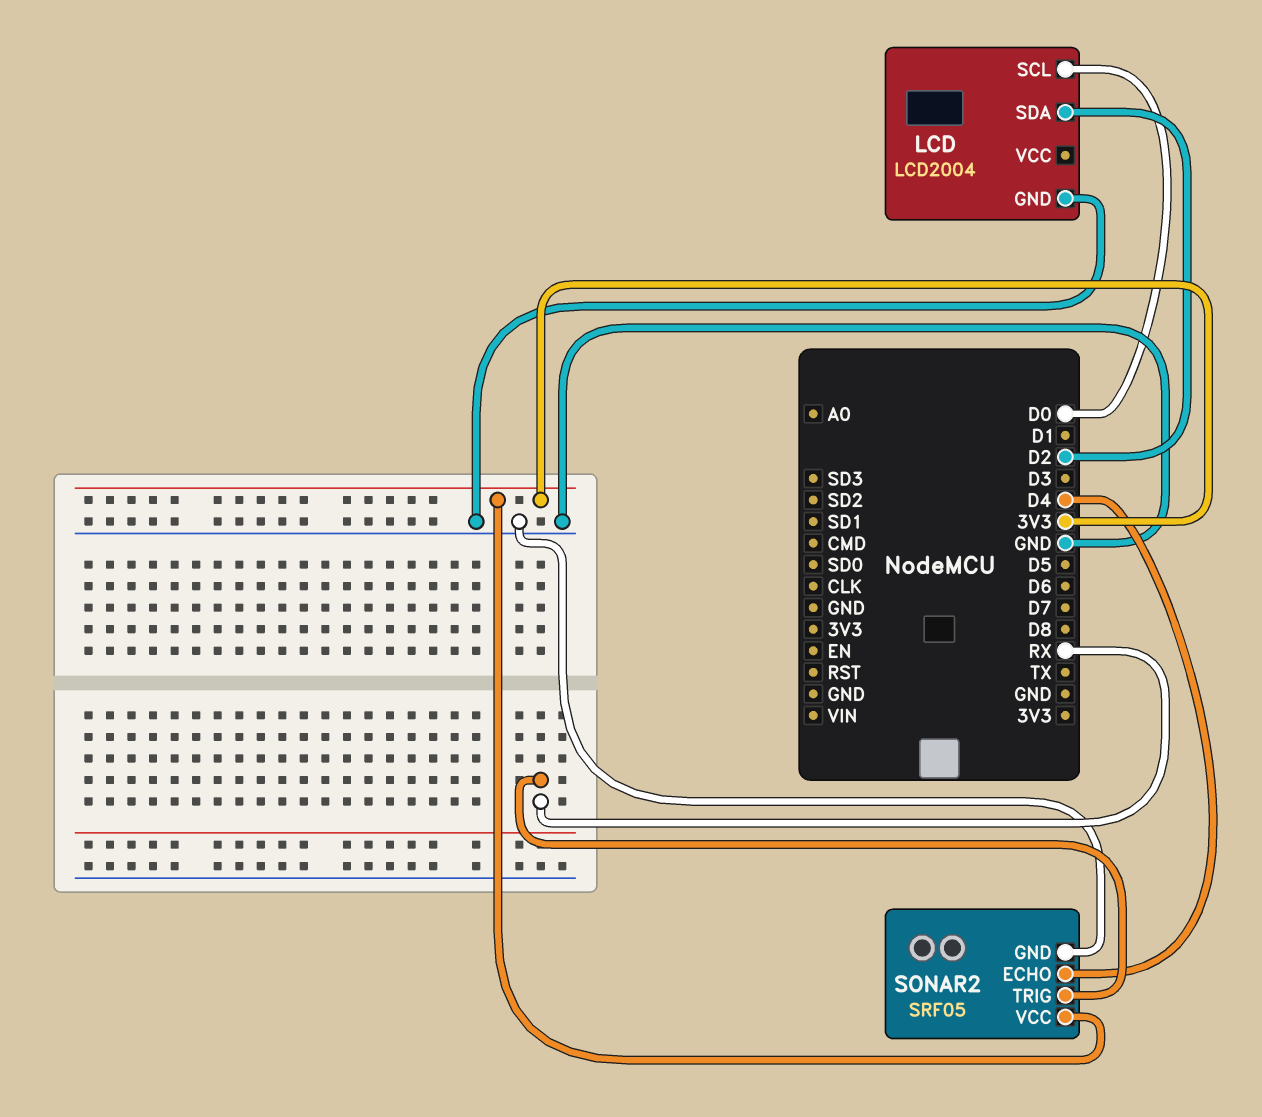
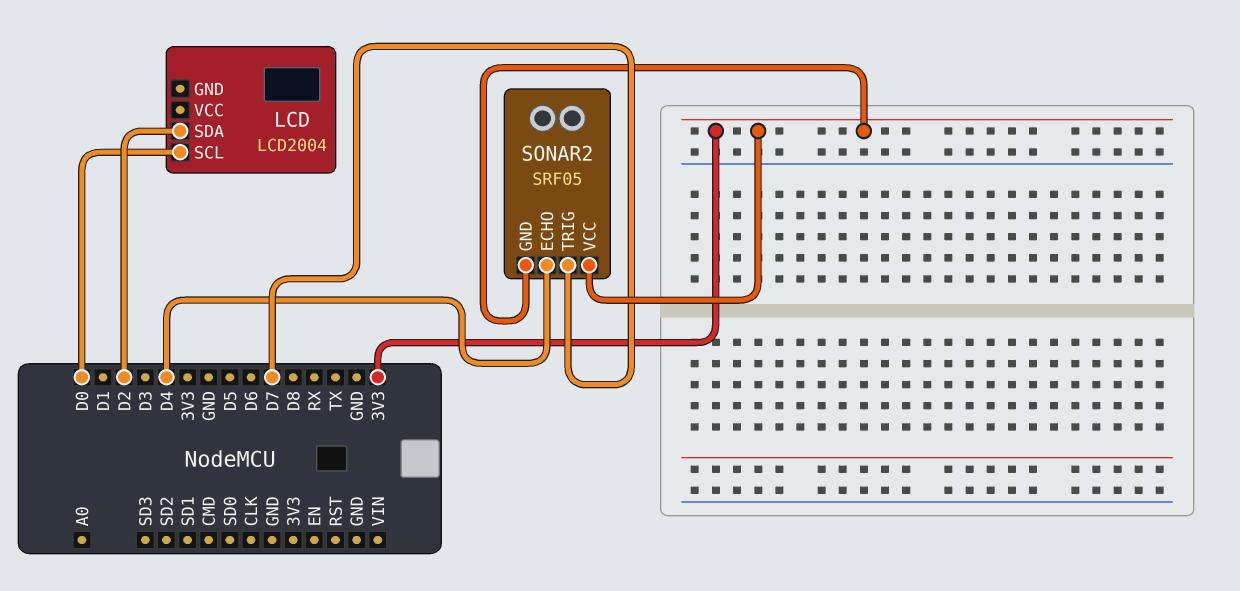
LCD pin GND: GND -> none
SONAR2 pin GND: GND -> 3V3
SONAR2 pin TRIG: RX -> D7

